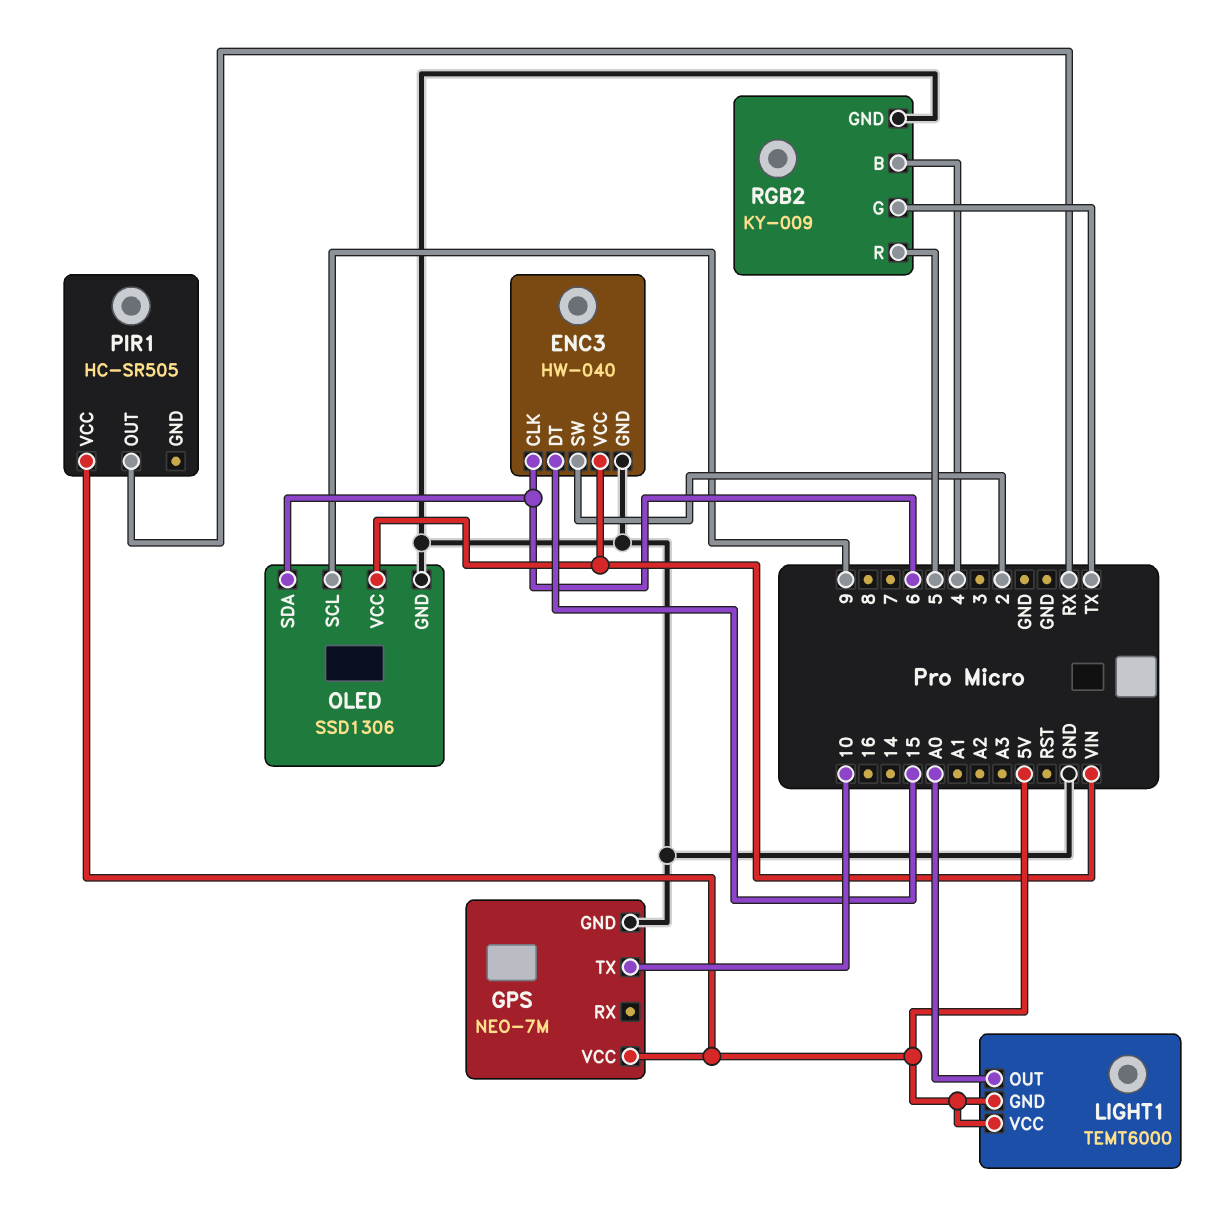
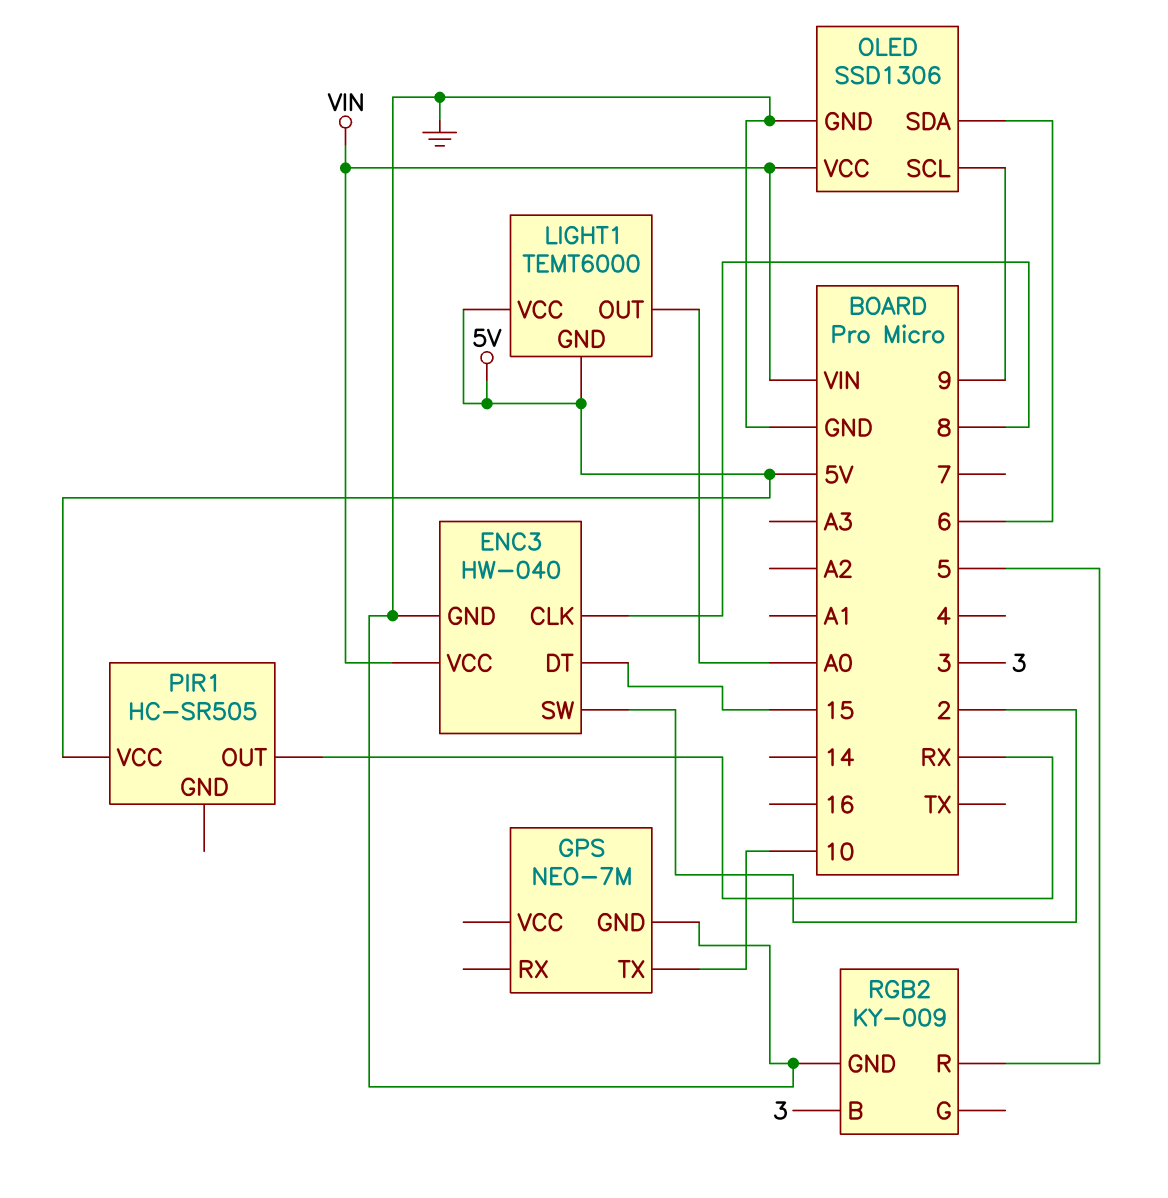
ENC3 pin CLK: 6 -> 8
GPS pin VCC: 5V -> none
RGB2 pin B: 4 -> 3
RGB2 pin G: TX -> none

